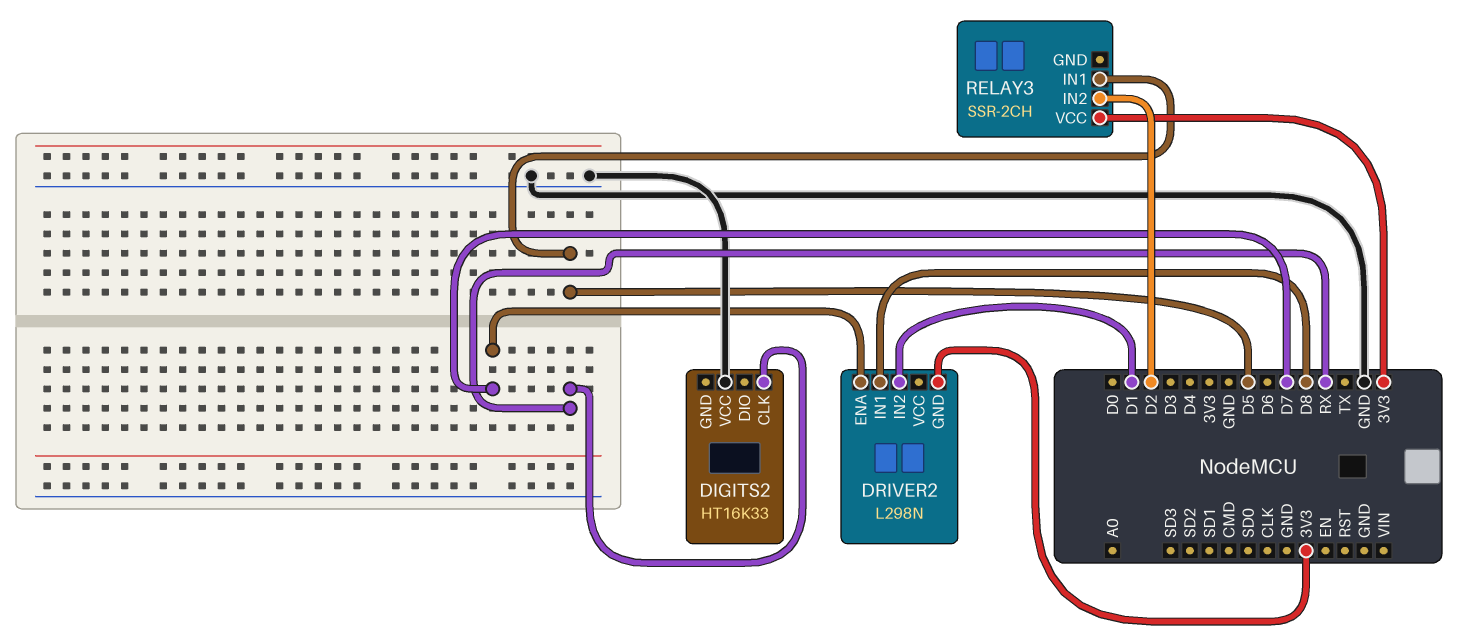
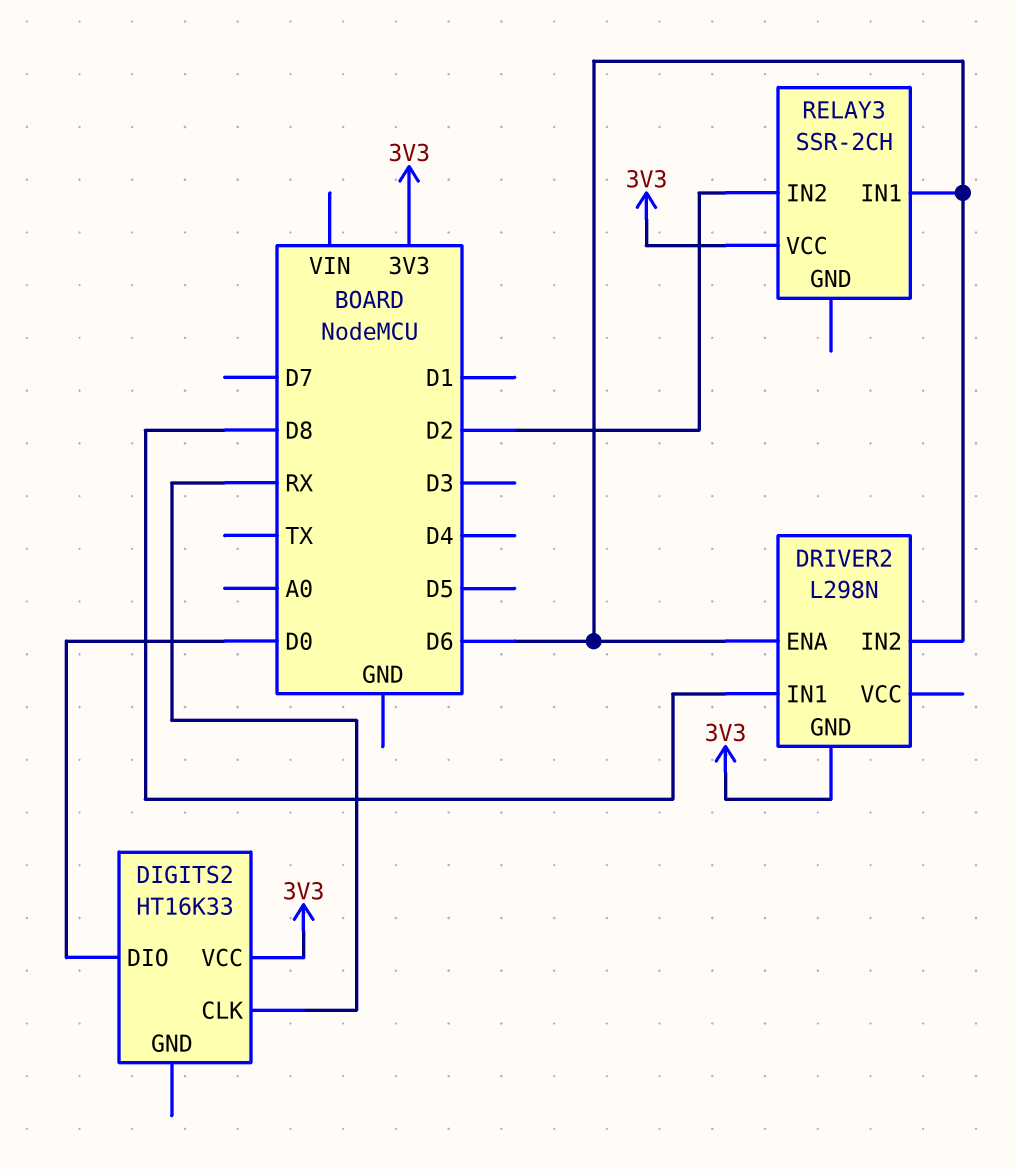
DIGITS2 pin DIO: none -> D0
DIGITS2 pin VCC: GND -> 3V3
DRIVER2 pin ENA: D7 -> D6
DRIVER2 pin IN2: D1 -> D6
RELAY3 pin IN1: D5 -> D6

